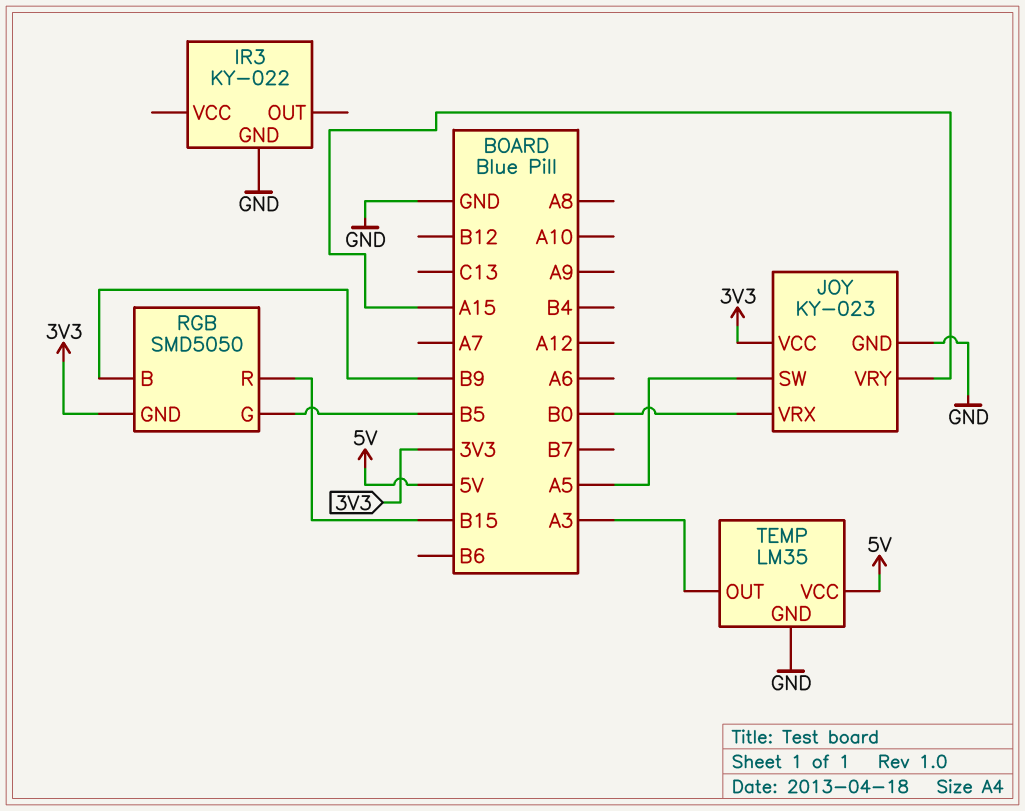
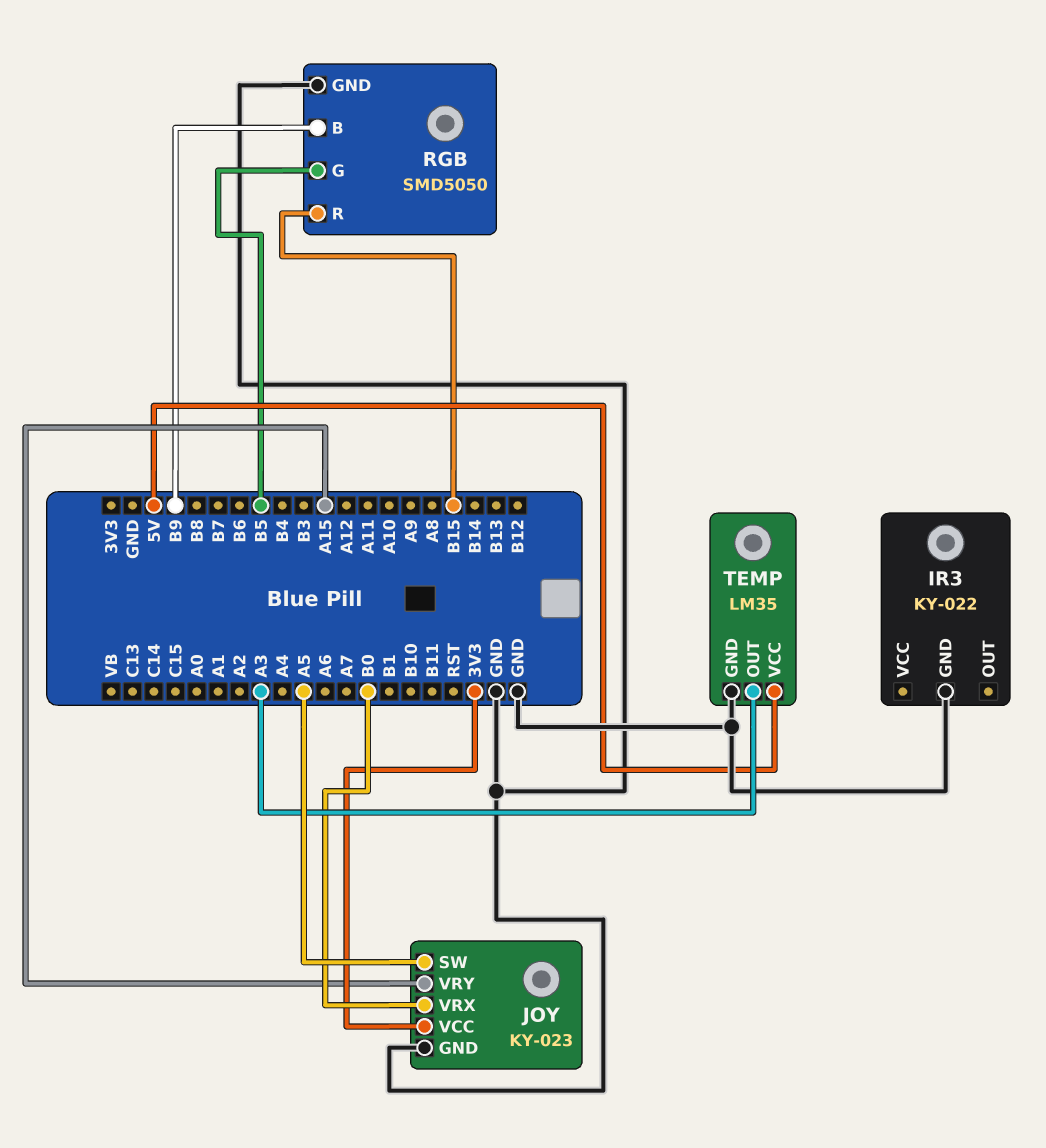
RGB pin GND: 3V3 -> GND

